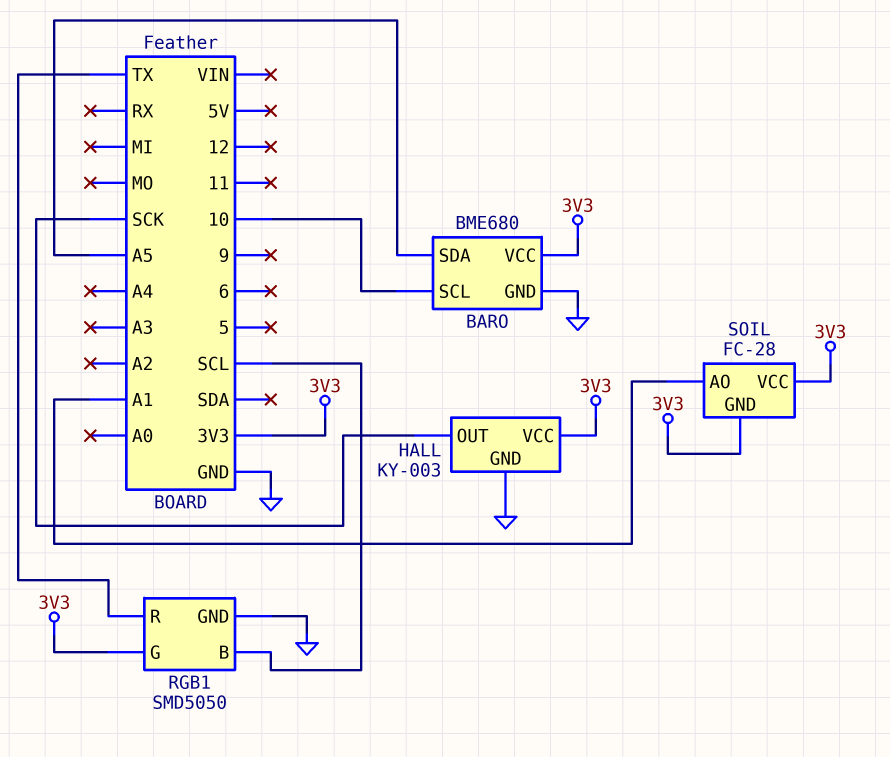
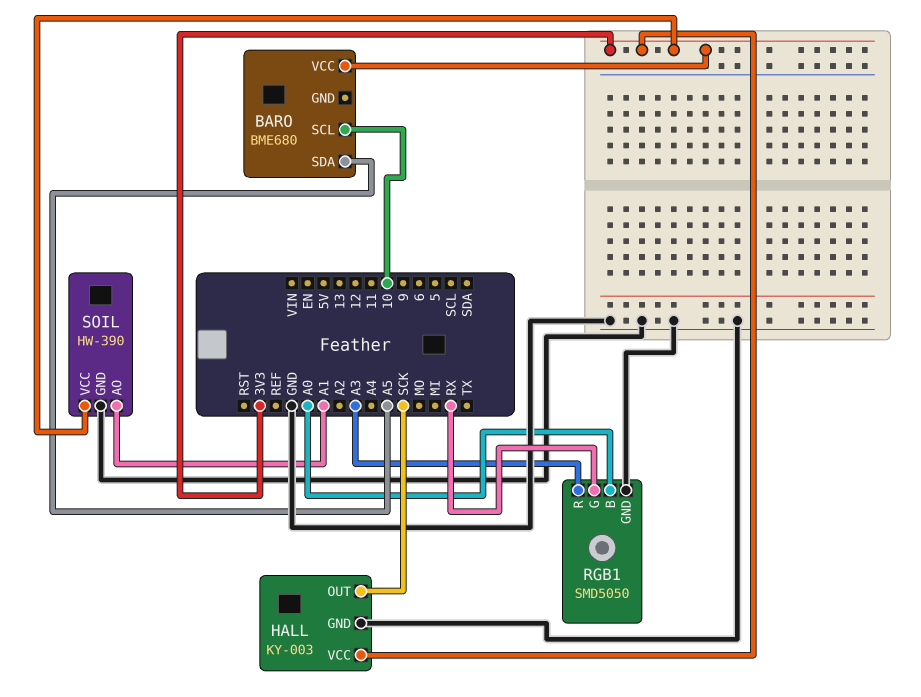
BARO pin GND: GND -> none
RGB1 pin B: SCL -> A0
RGB1 pin G: 3V3 -> RX
RGB1 pin R: TX -> A3
SOIL: FC-28 -> HW-390
SOIL pin GND: 3V3 -> GND

